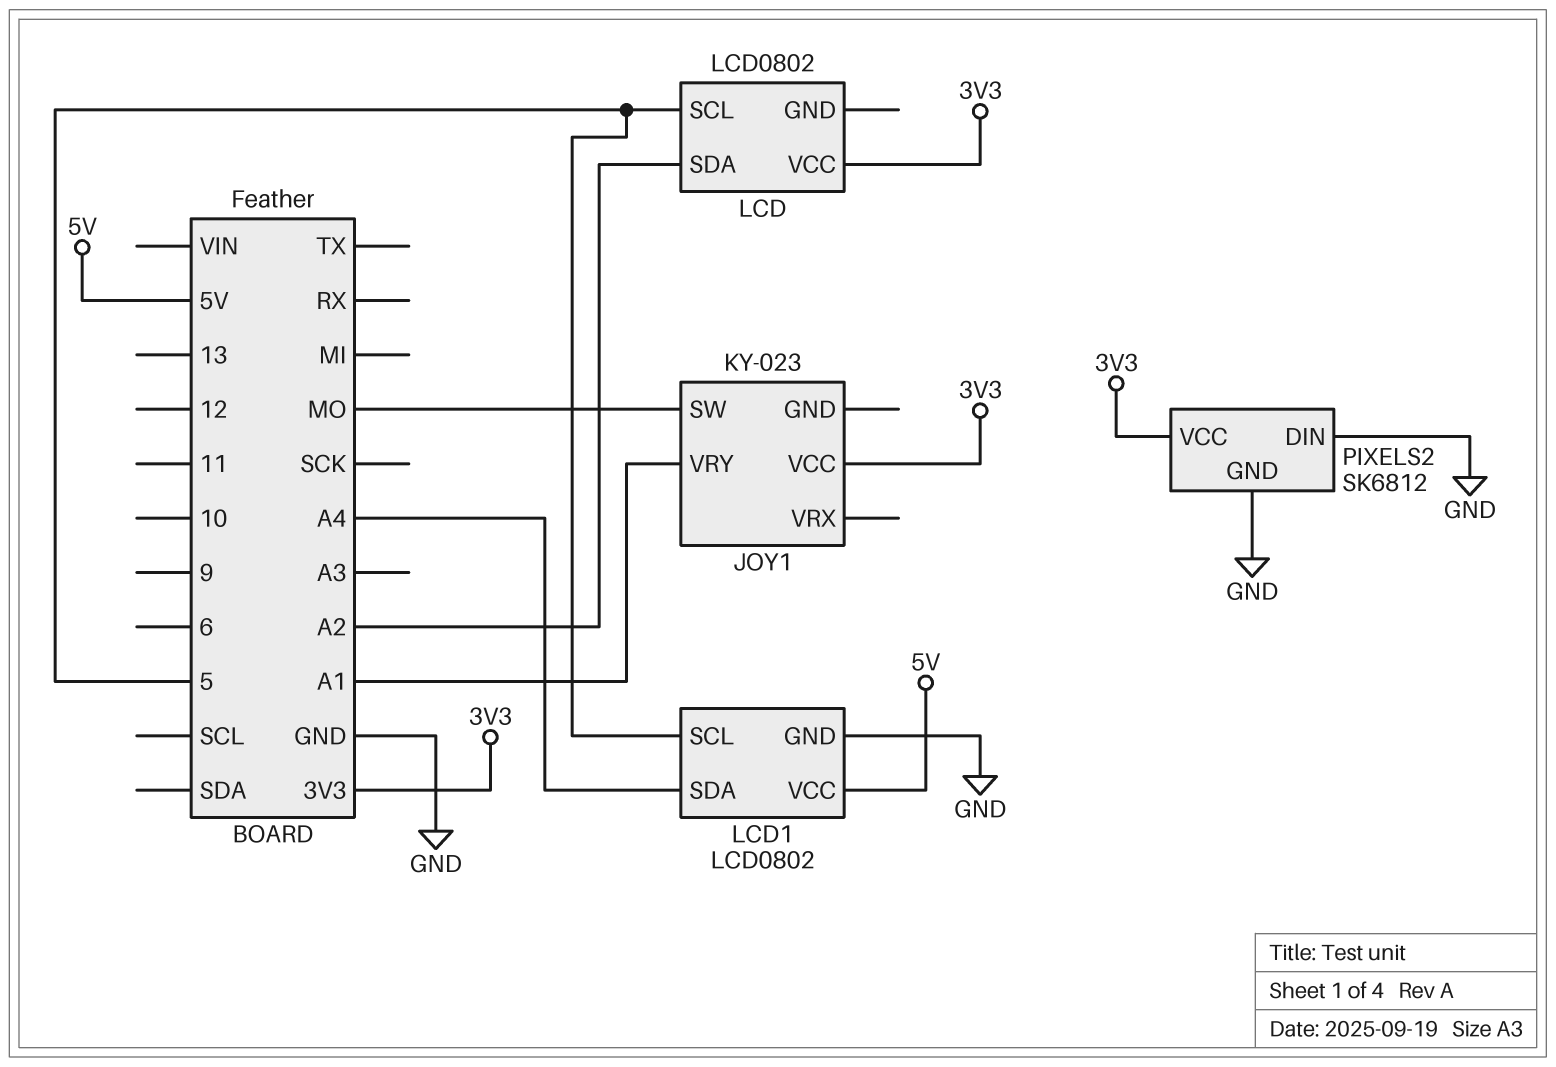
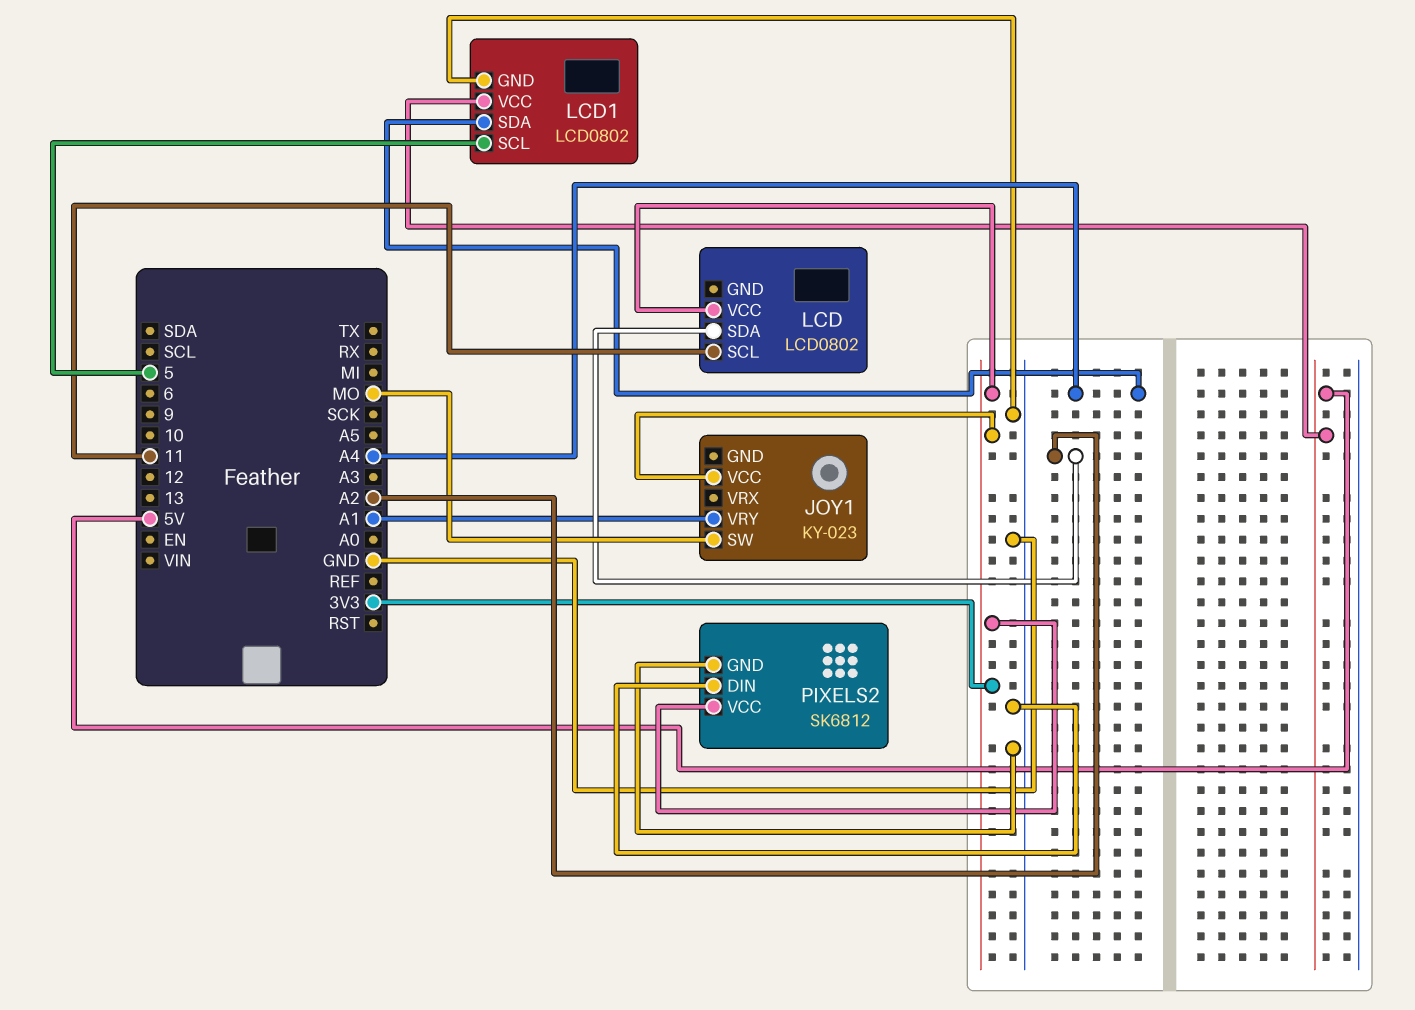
LCD pin SCL: 5 -> 11

